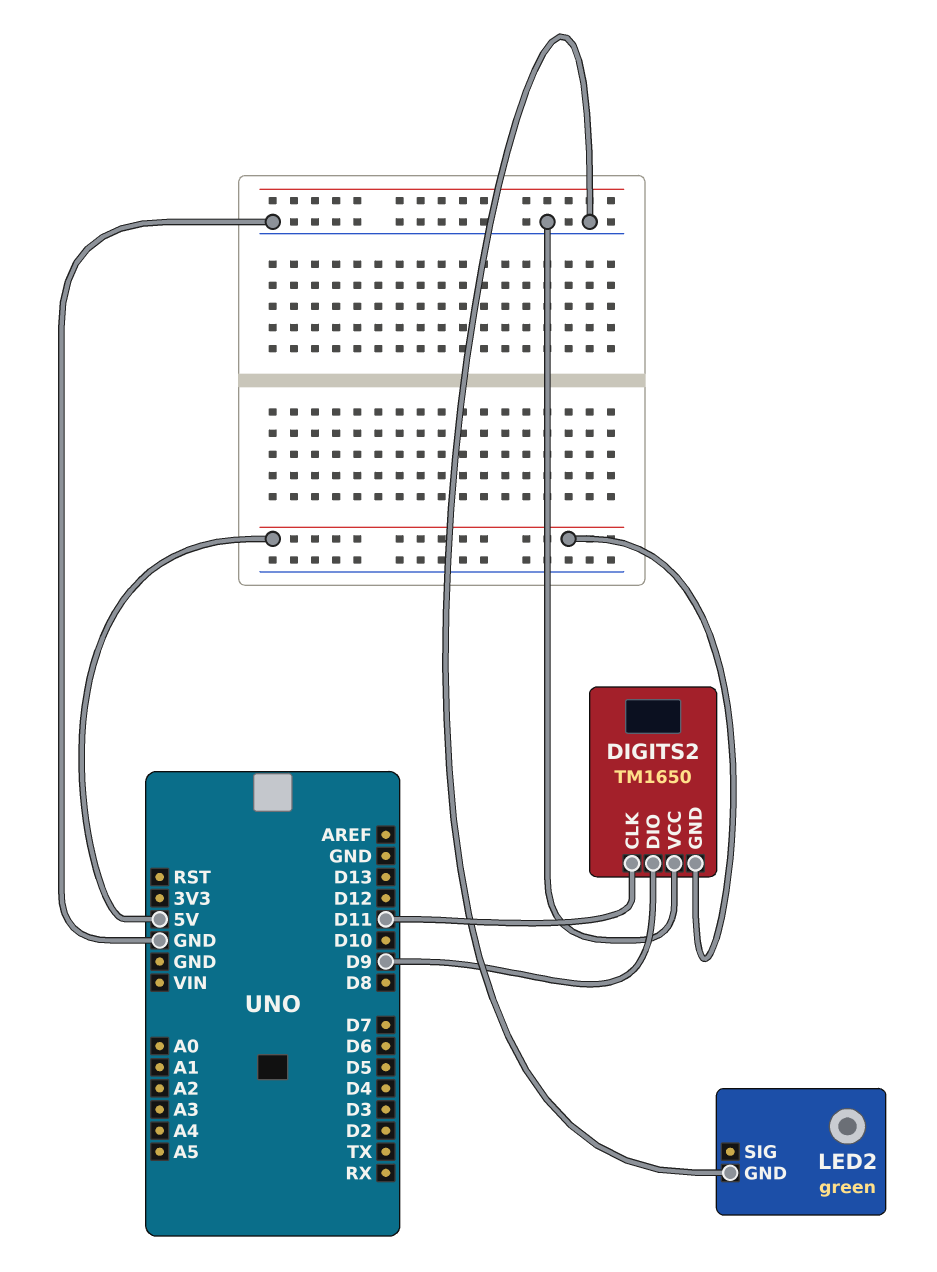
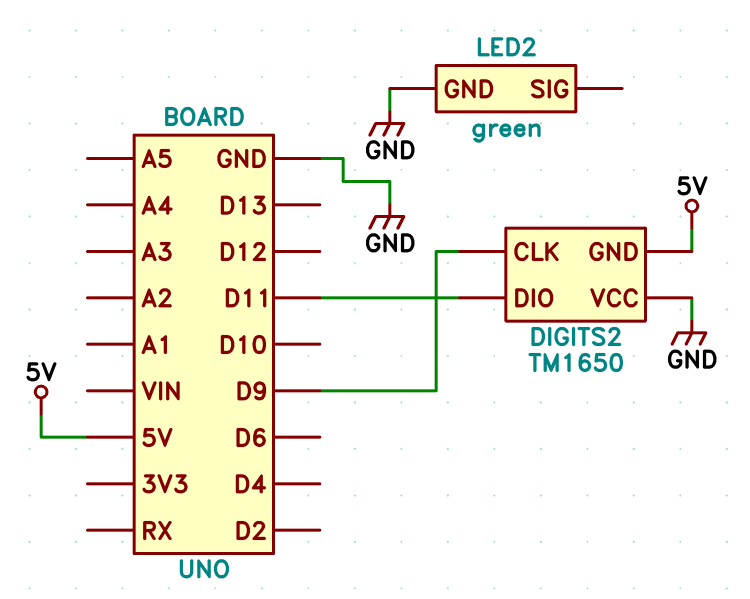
DIGITS2 pin CLK: D11 -> D9
DIGITS2 pin DIO: D9 -> D11

